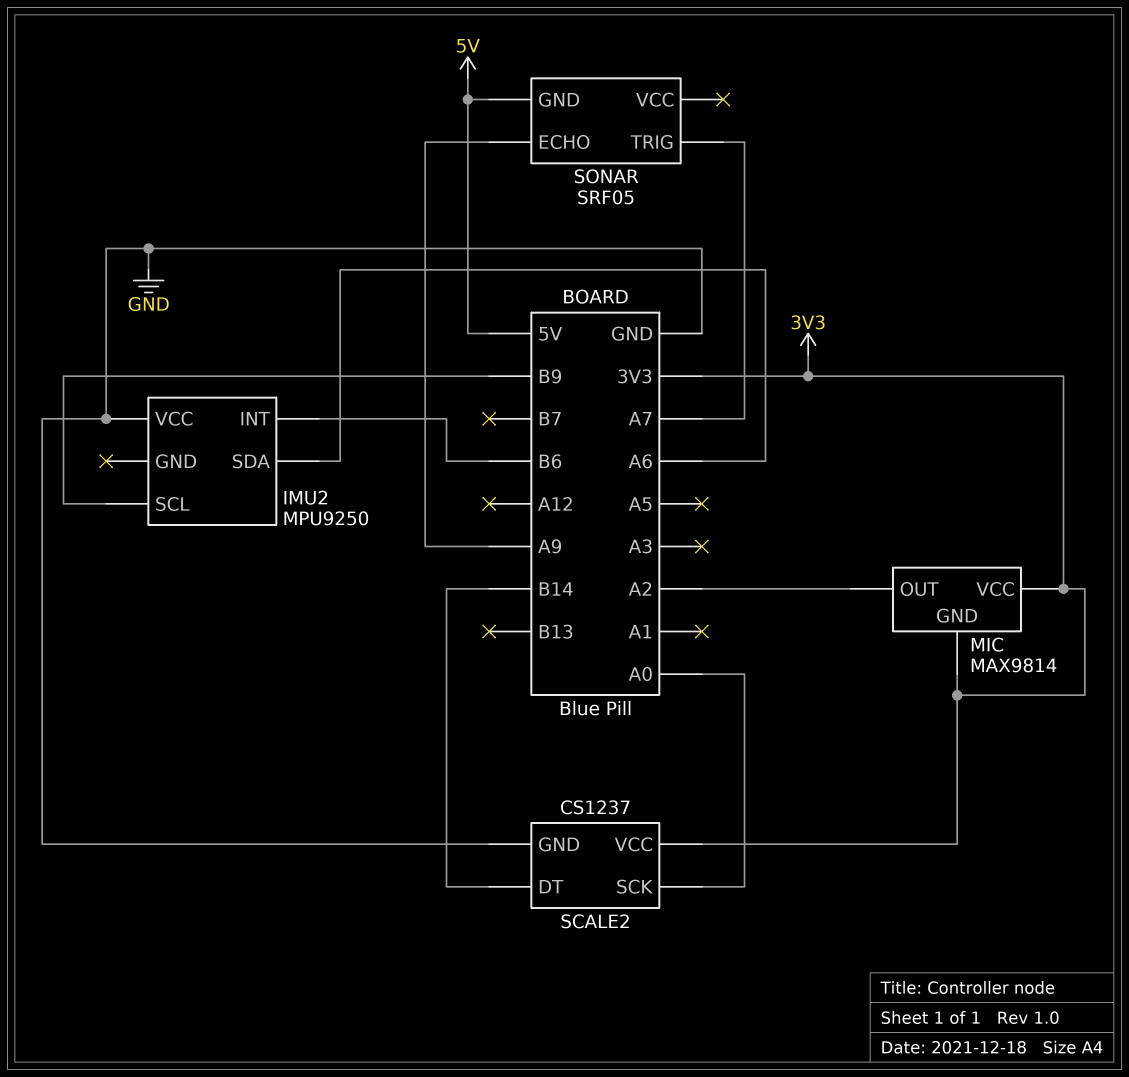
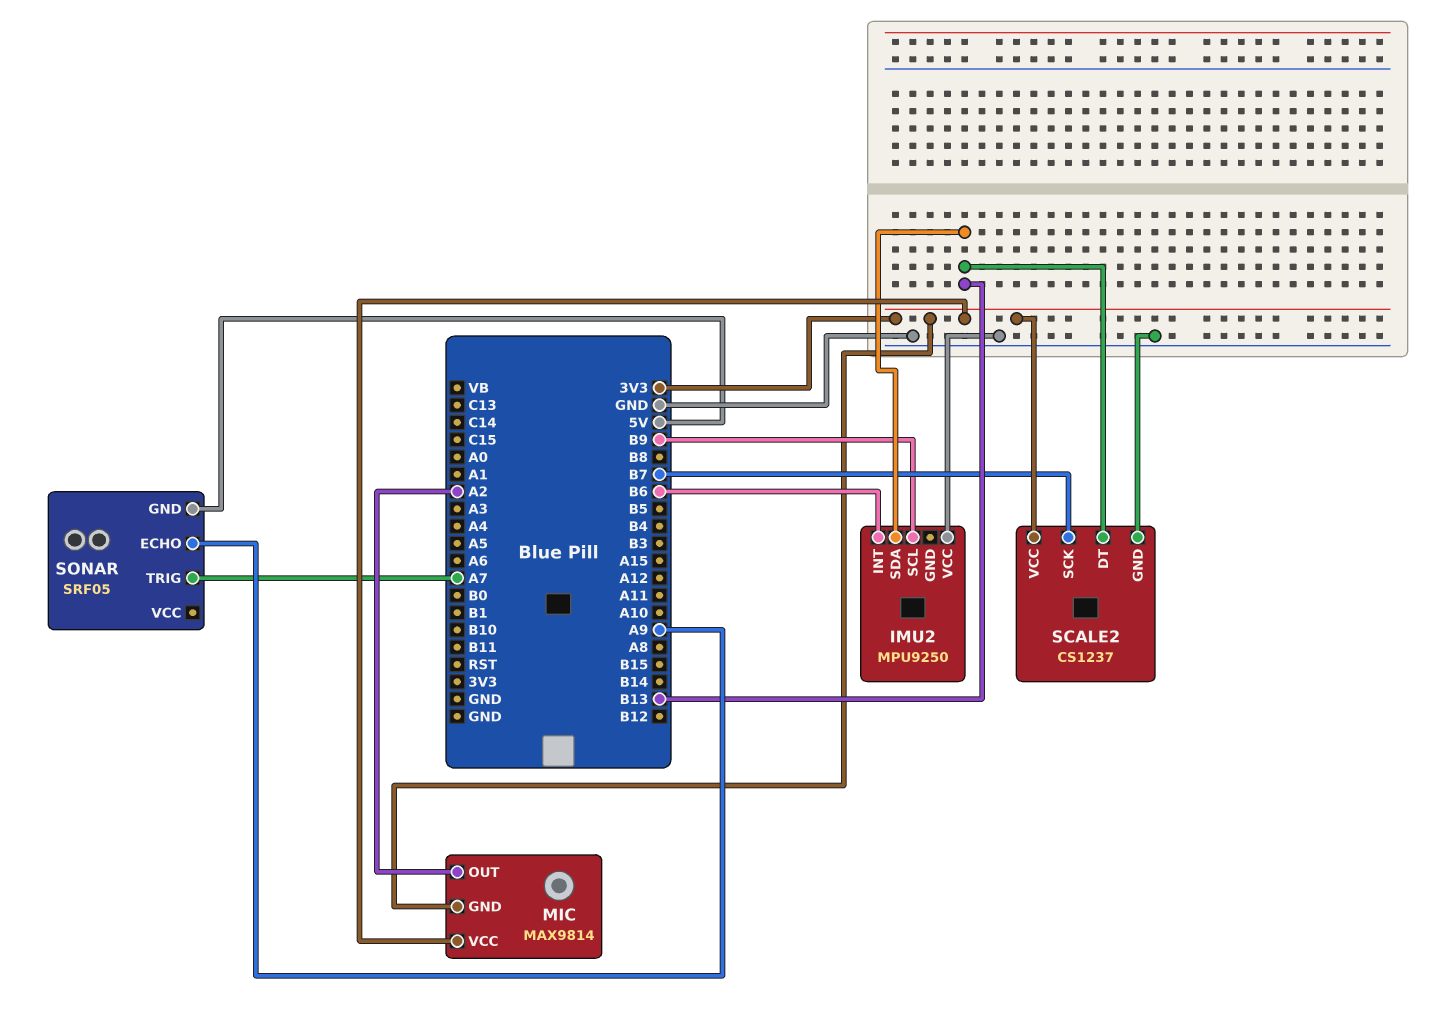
IMU2 pin SDA: A6 -> B13
SCALE2 pin DT: B14 -> B13
SCALE2 pin SCK: A0 -> B7

